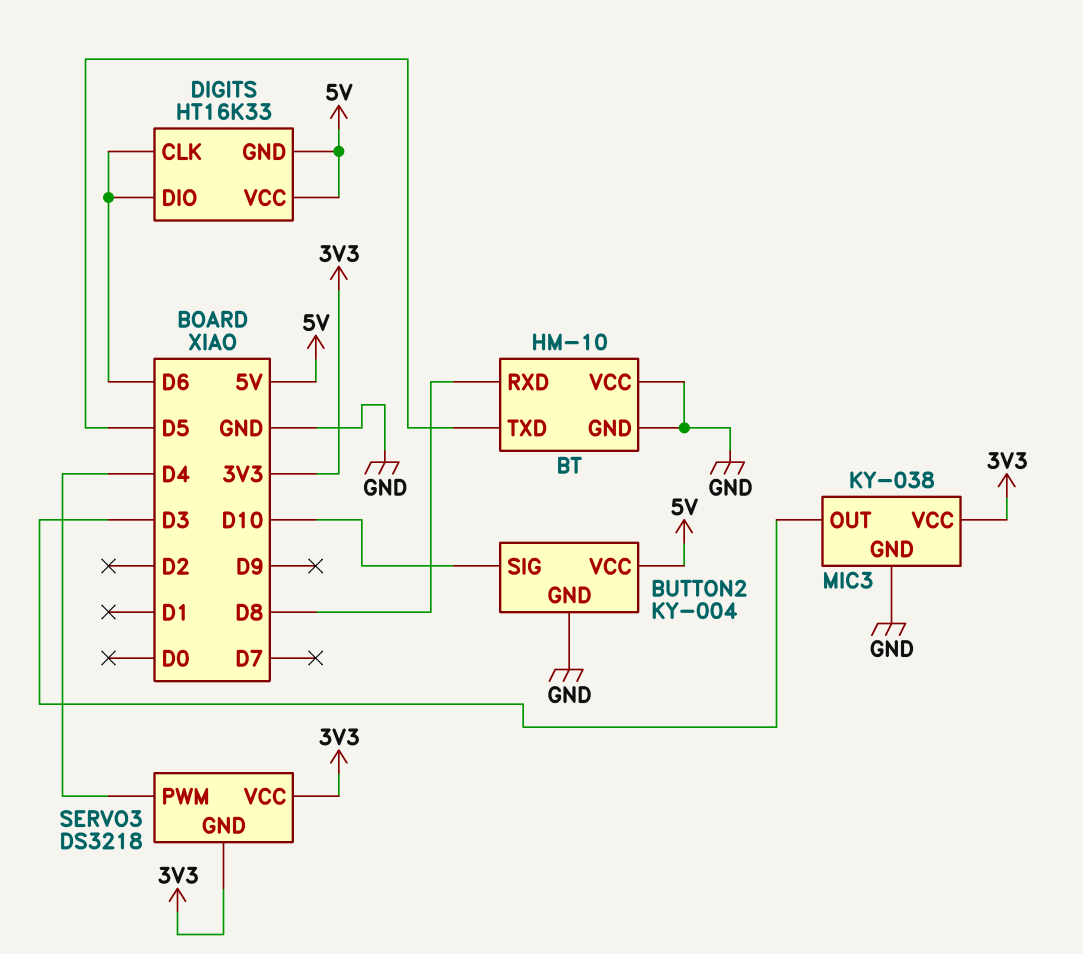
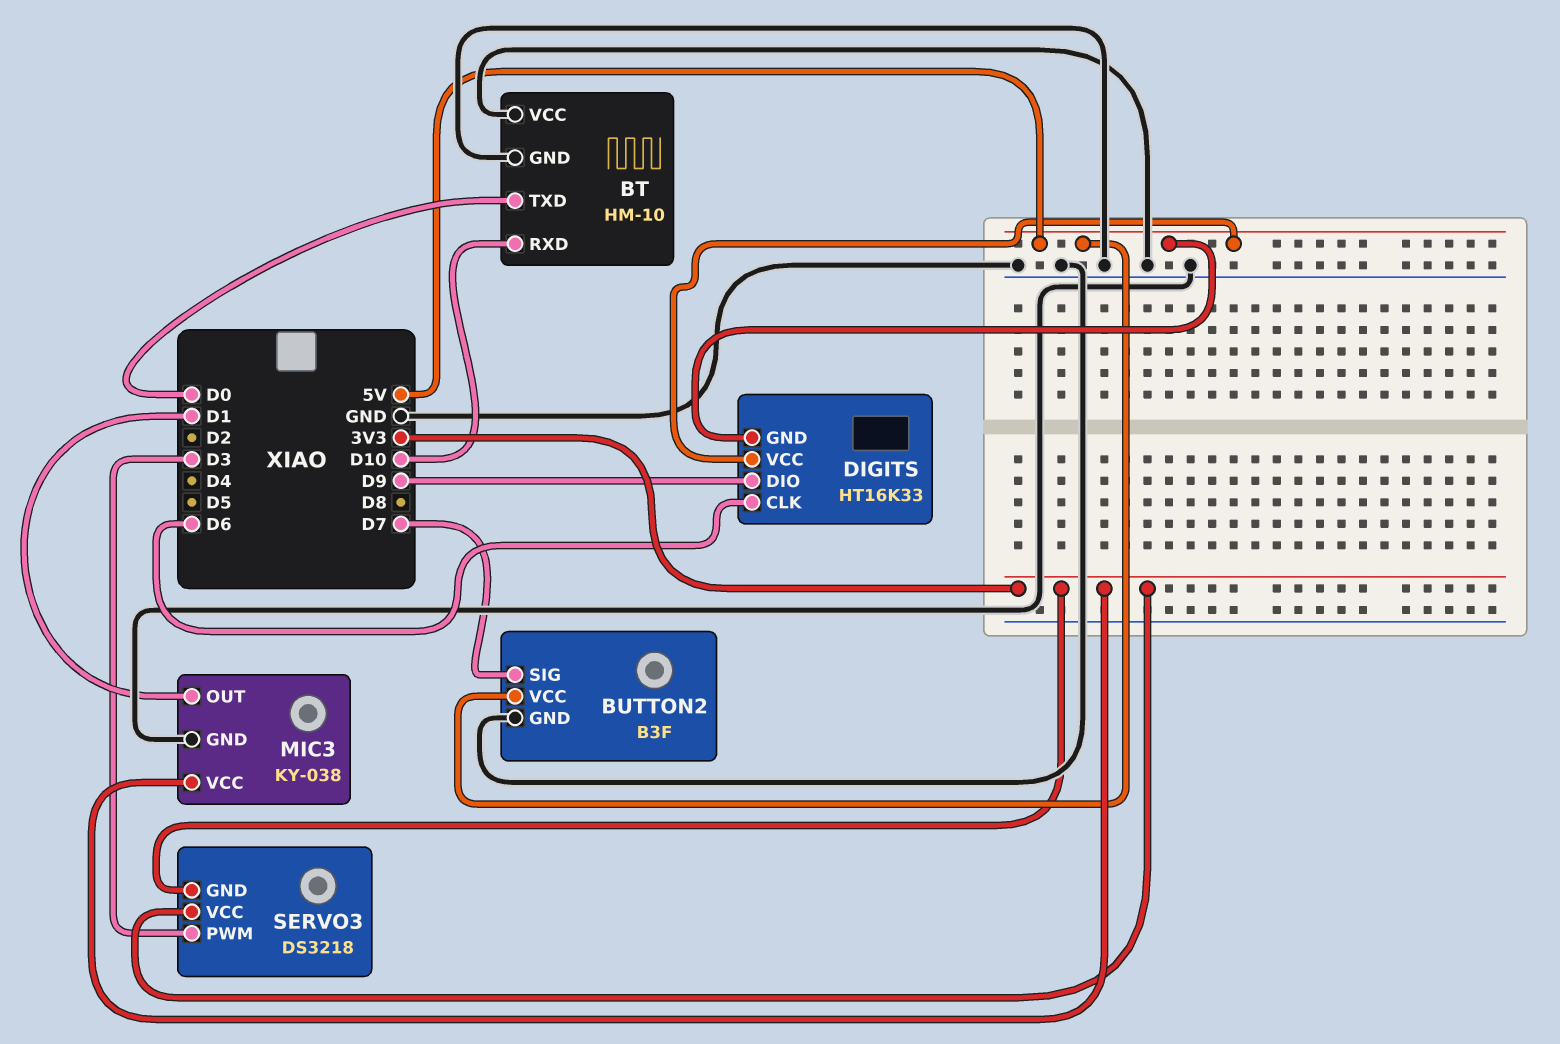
BT pin RXD: D8 -> D10
BT pin TXD: D5 -> D0
BUTTON2: KY-004 -> B3F
BUTTON2 pin SIG: D10 -> D7
DIGITS pin DIO: D6 -> D9
MIC3 pin OUT: D3 -> D1
SERVO3 pin PWM: D4 -> D3

